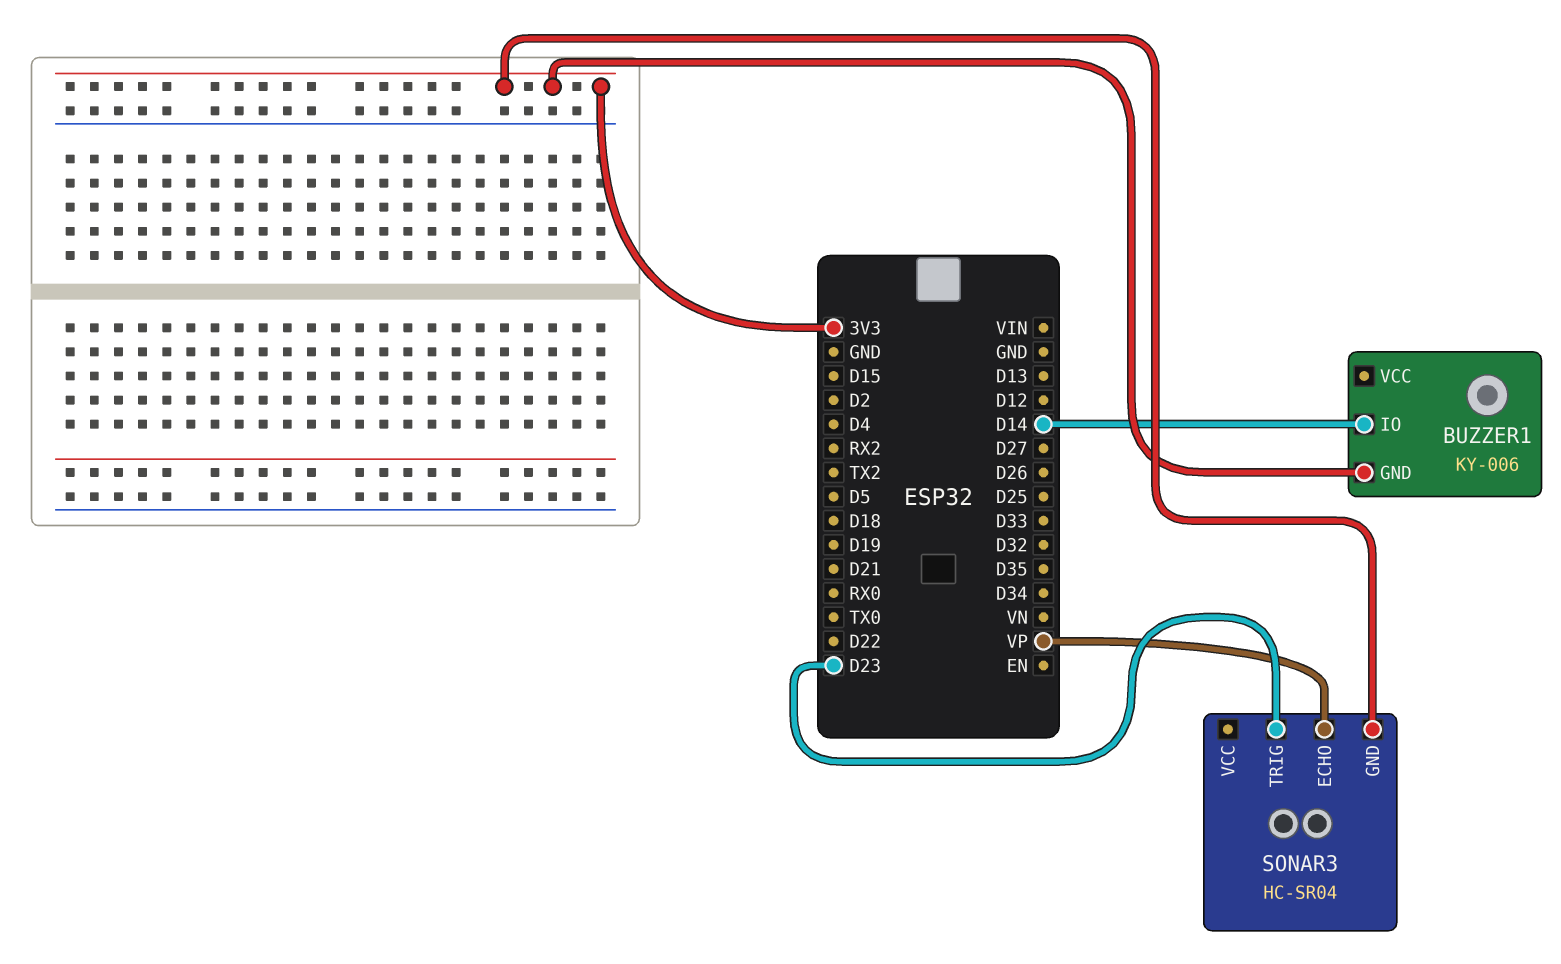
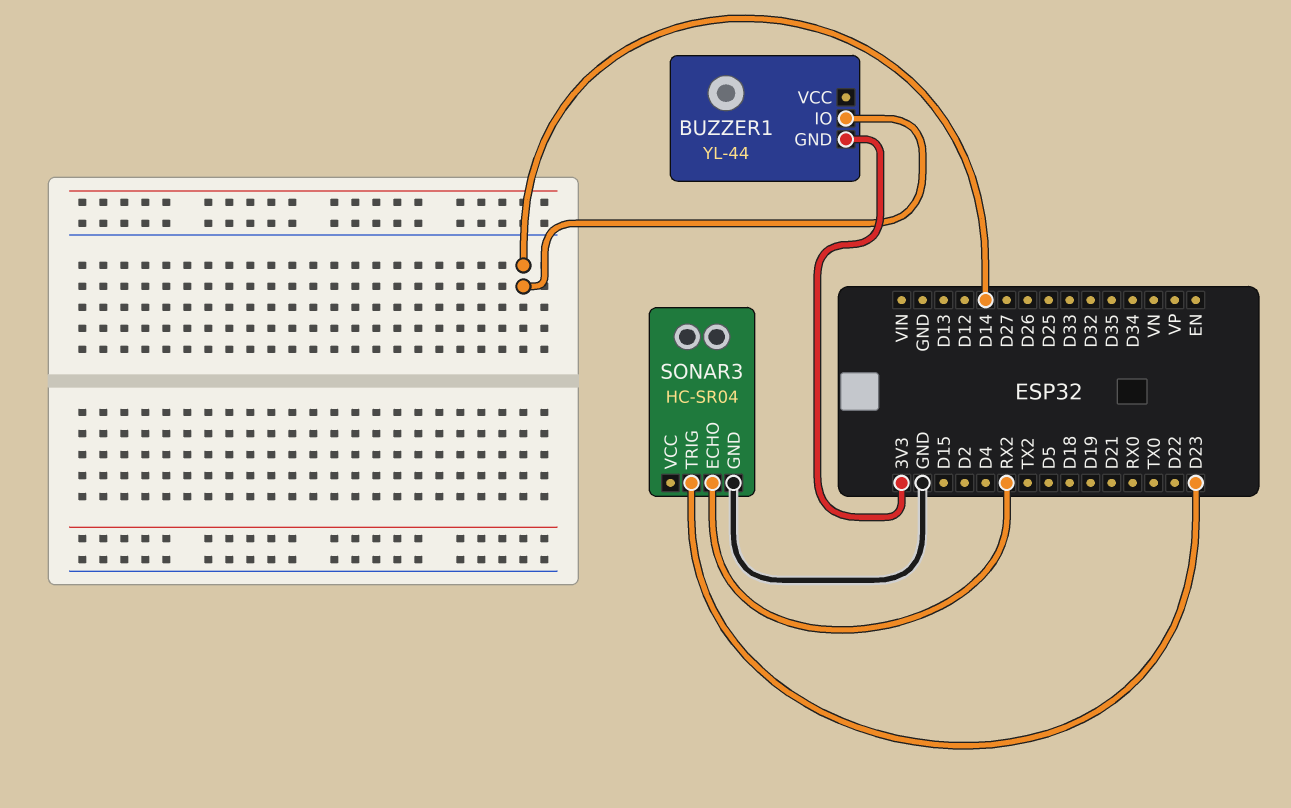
BUZZER1: KY-006 -> YL-44
SONAR3 pin ECHO: VP -> RX2
SONAR3 pin GND: 3V3 -> GND

